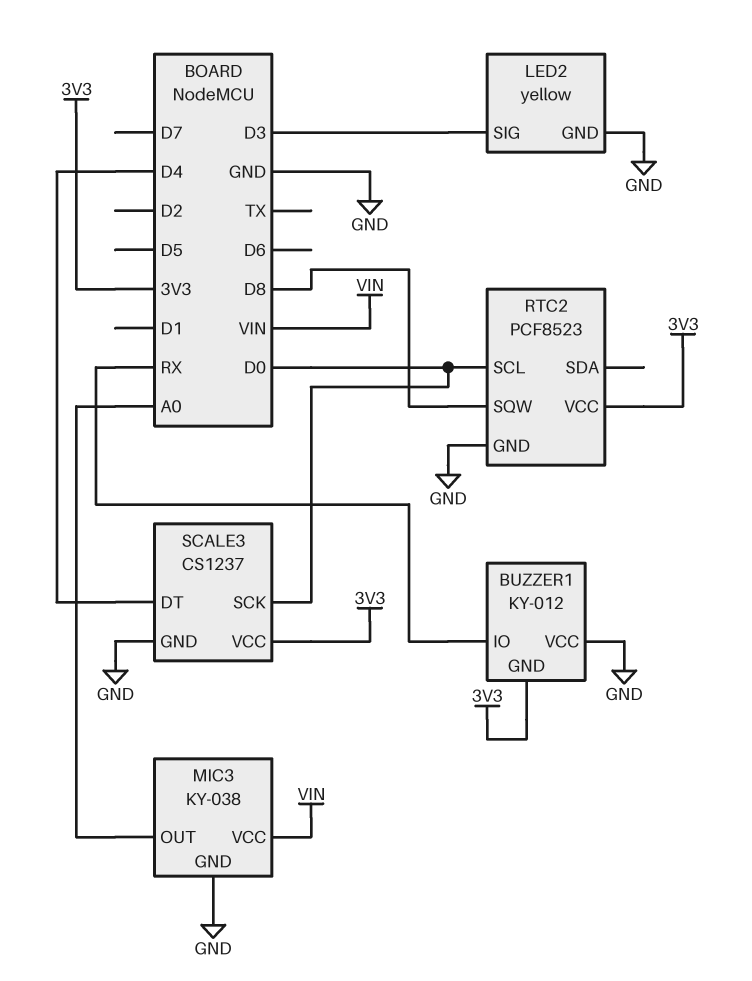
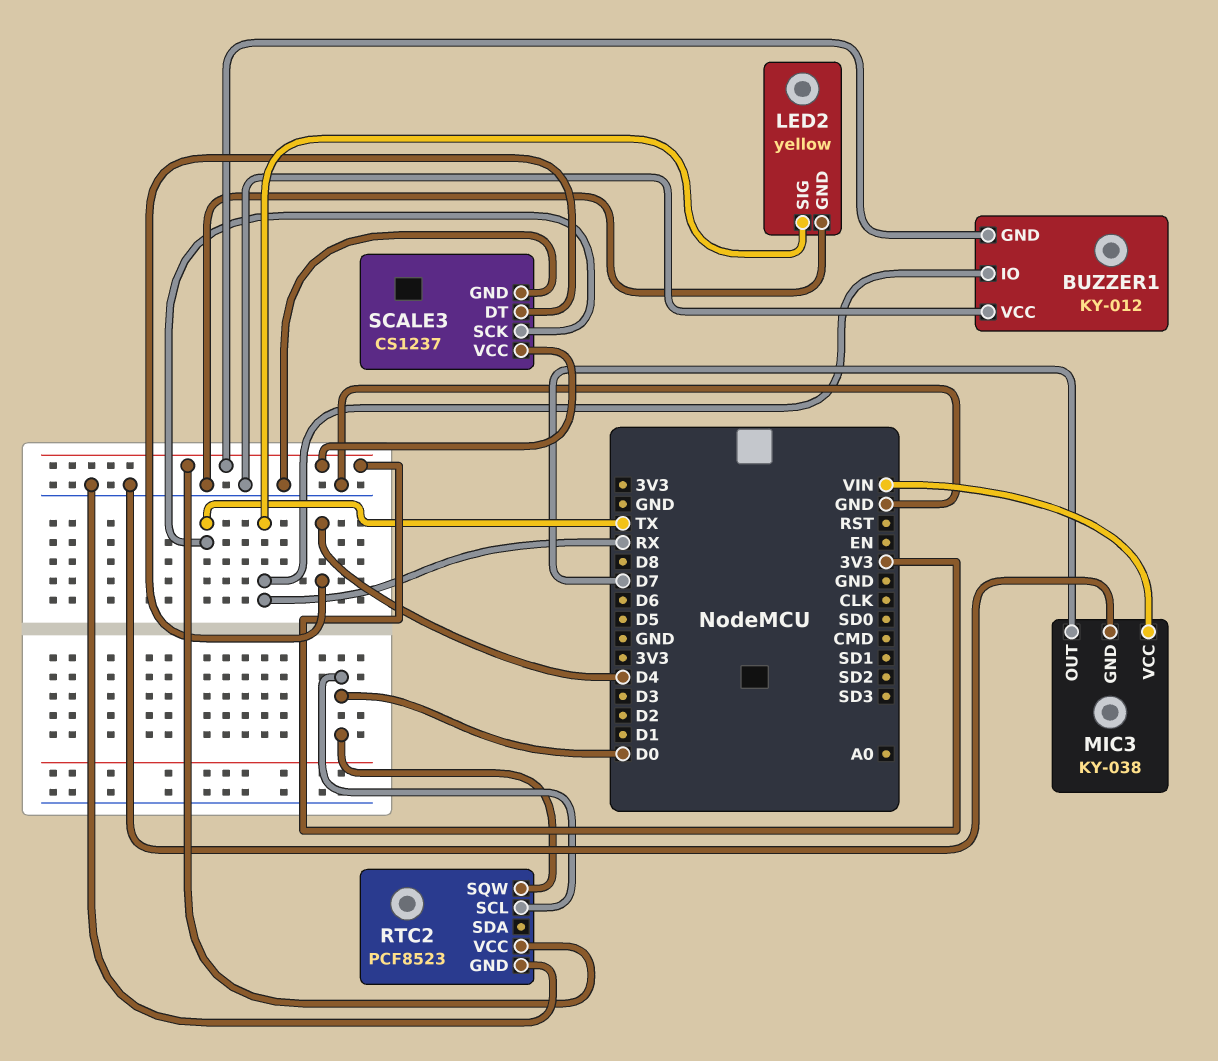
LED2 pin SIG: D3 -> RX
MIC3 pin OUT: A0 -> D7
RTC2 pin SQW: D8 -> D0
SCALE3 pin SCK: D0 -> TX

